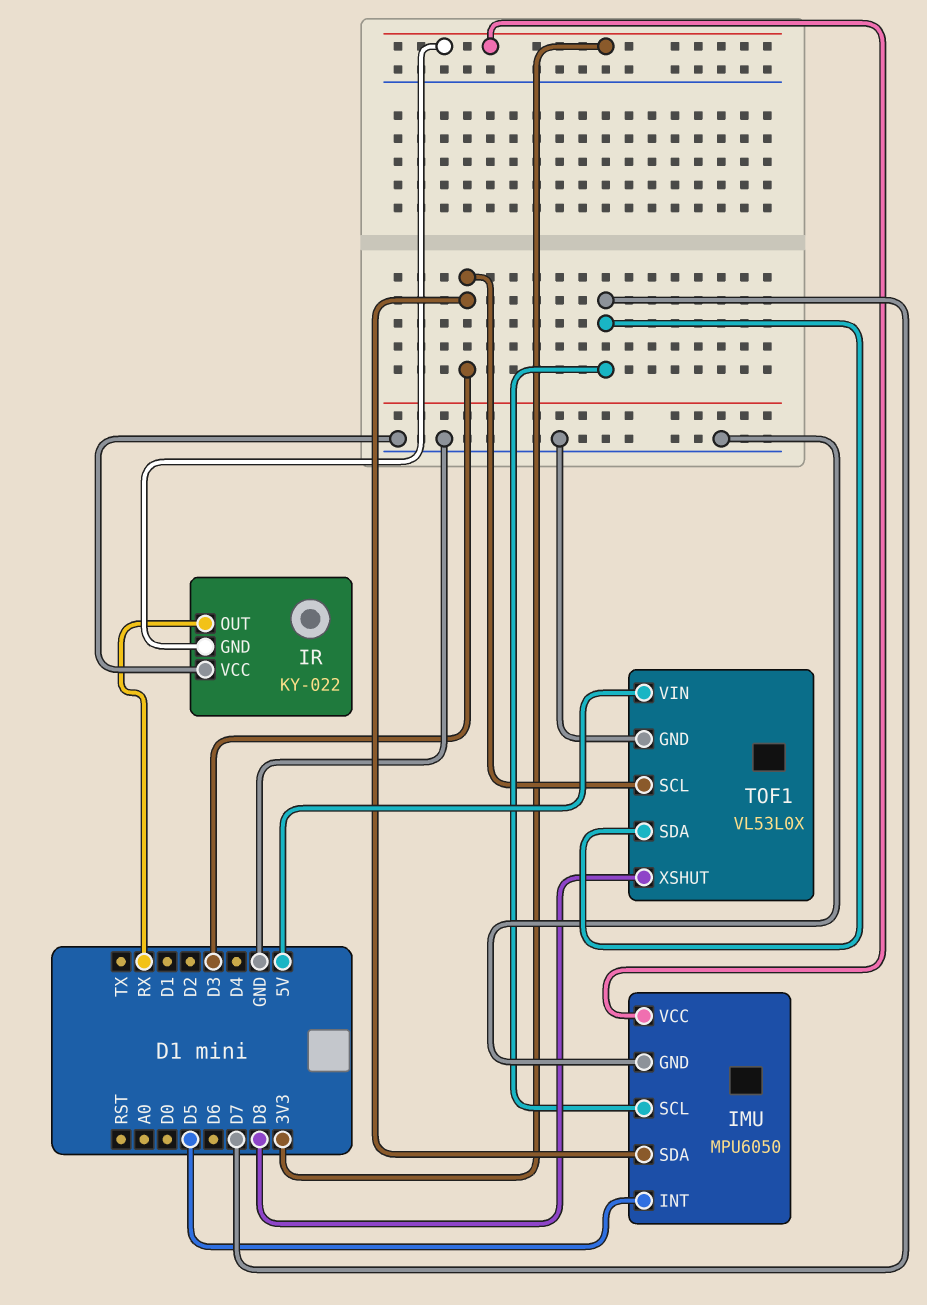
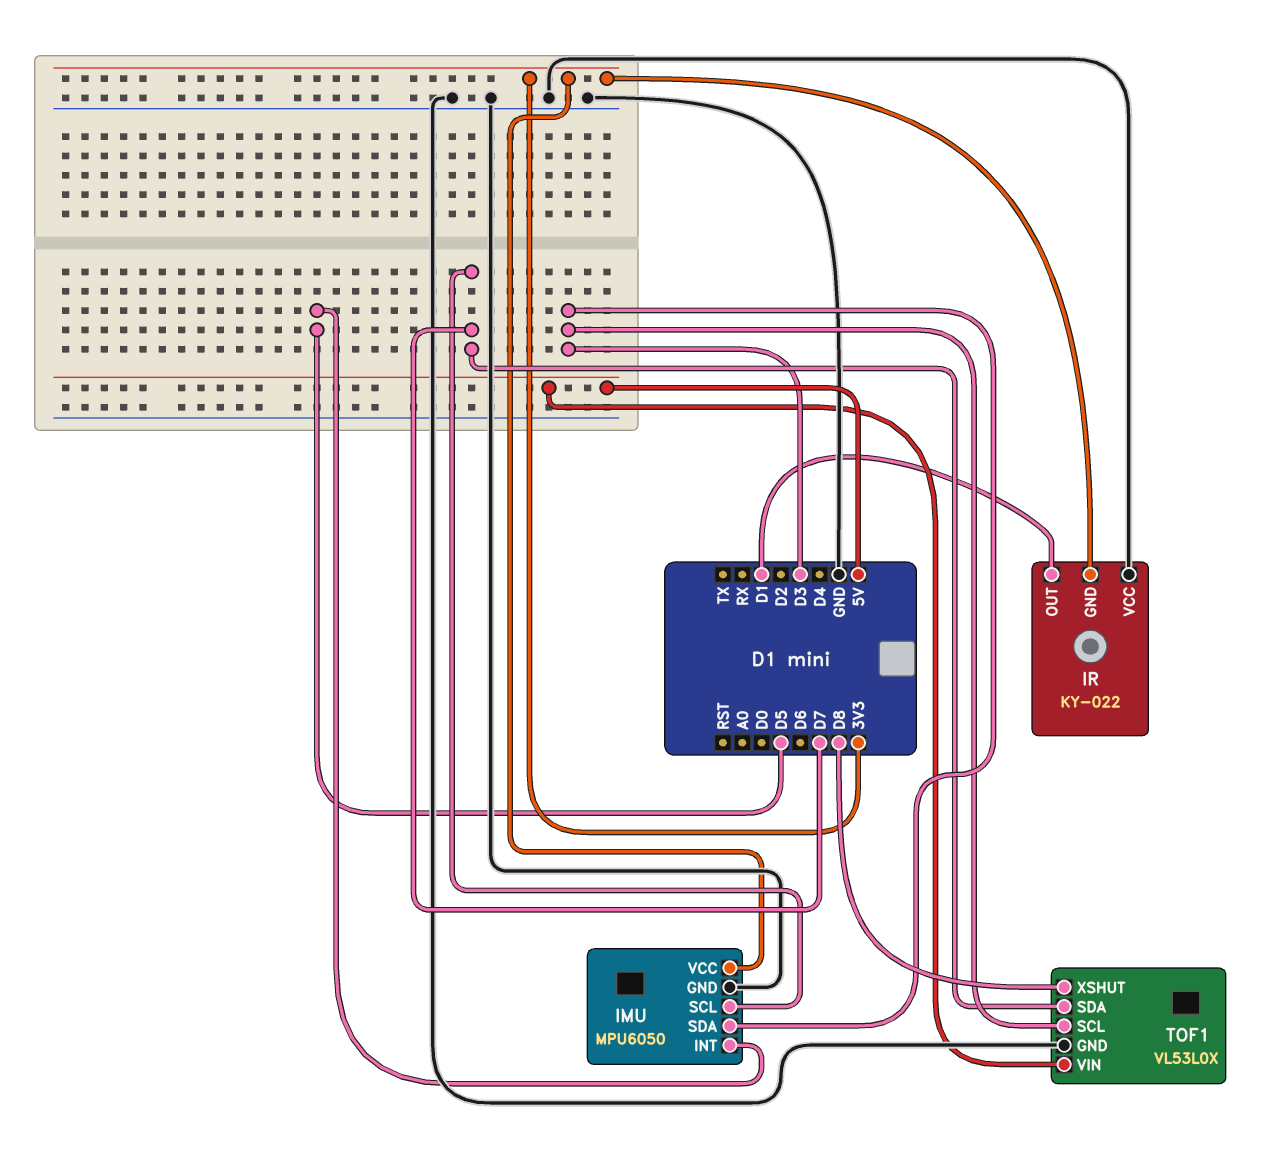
IR pin OUT: RX -> D1

